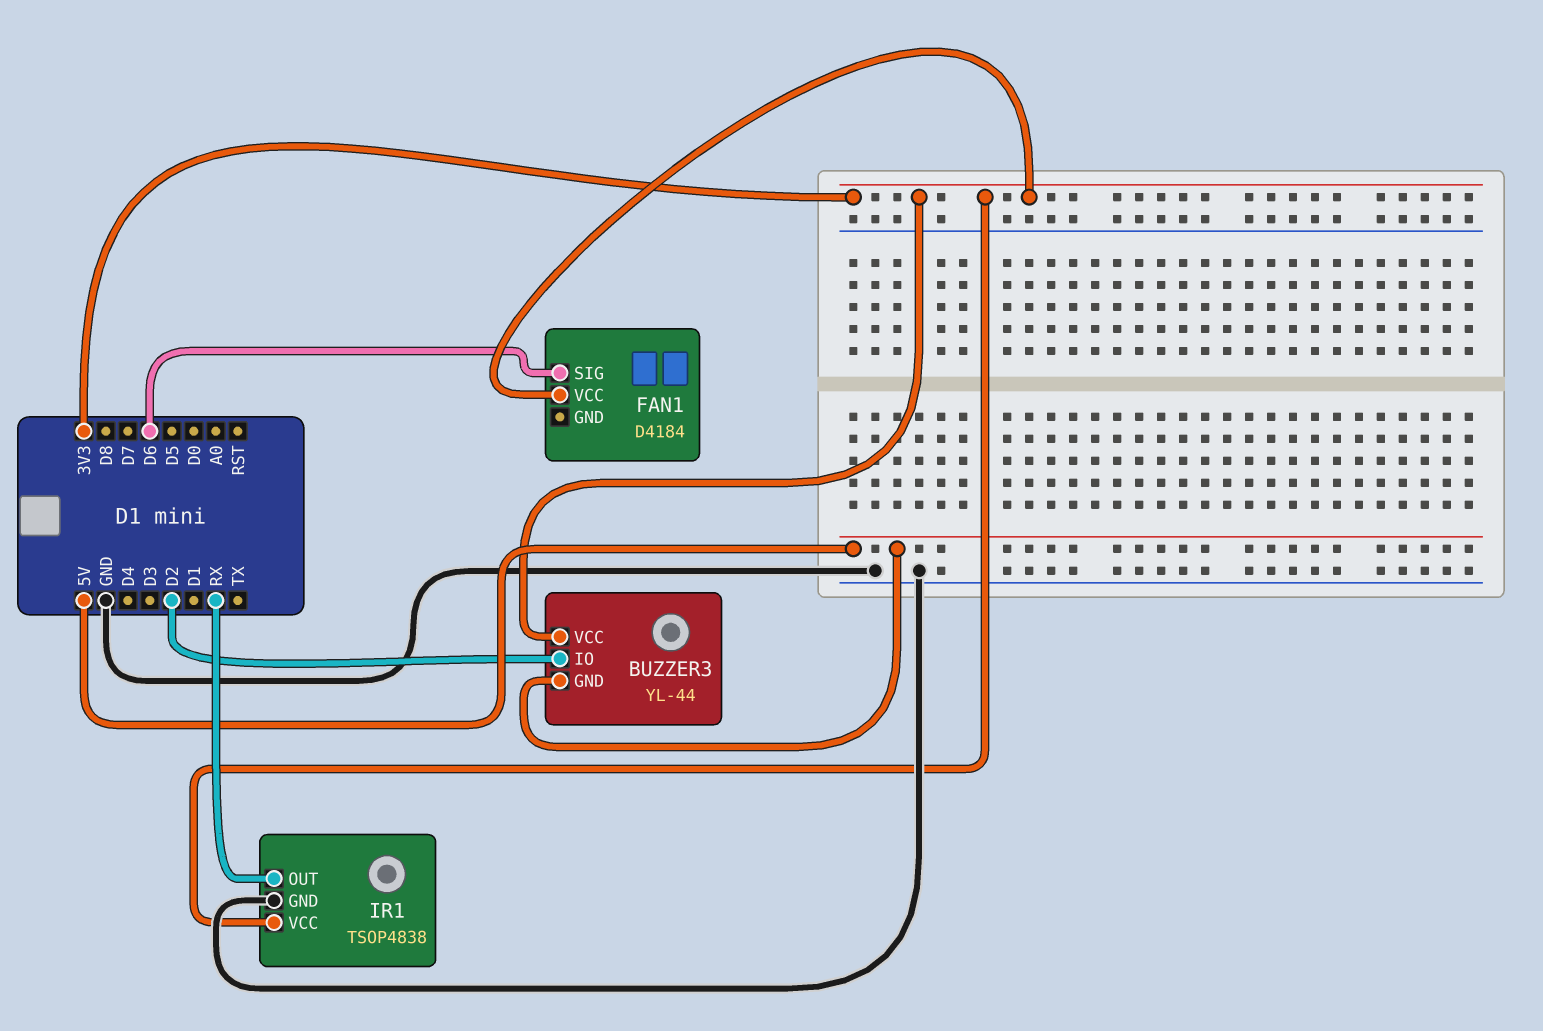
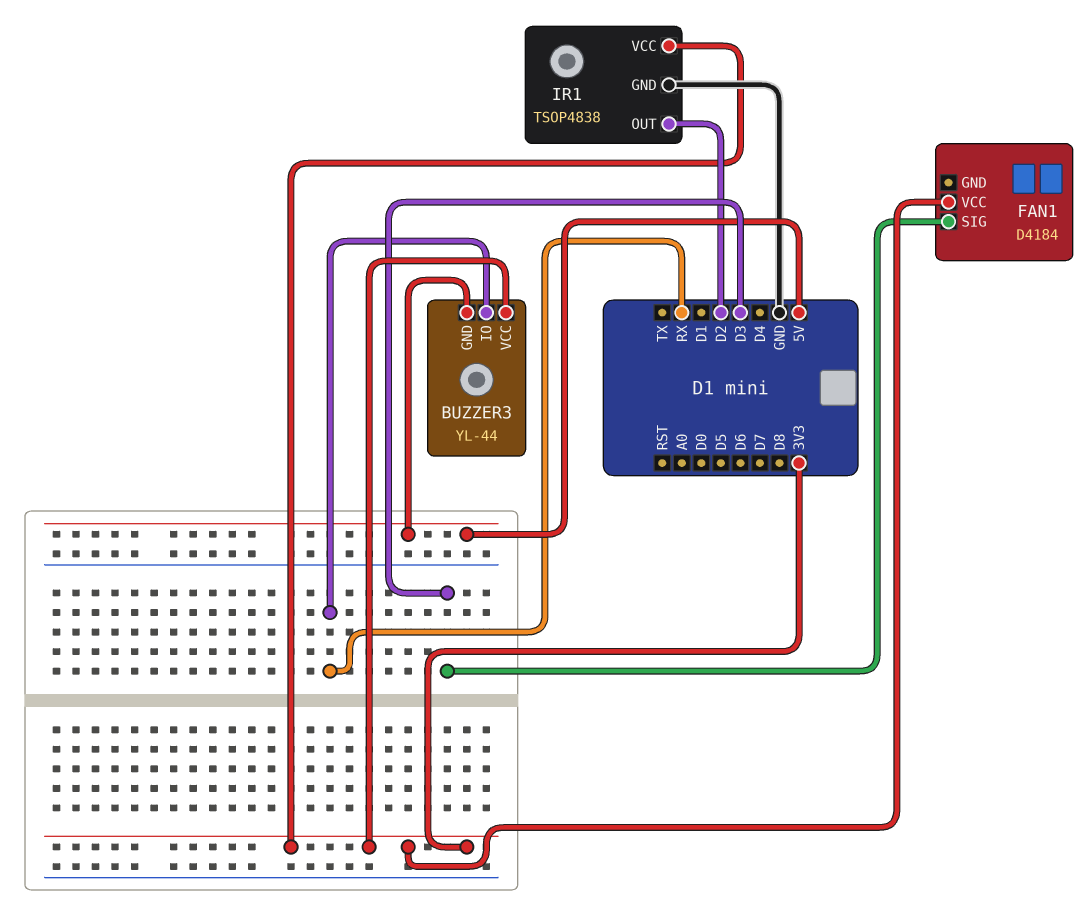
BUZZER3 pin IO: D2 -> RX
FAN1 pin SIG: D6 -> D3
IR1 pin OUT: RX -> D2

